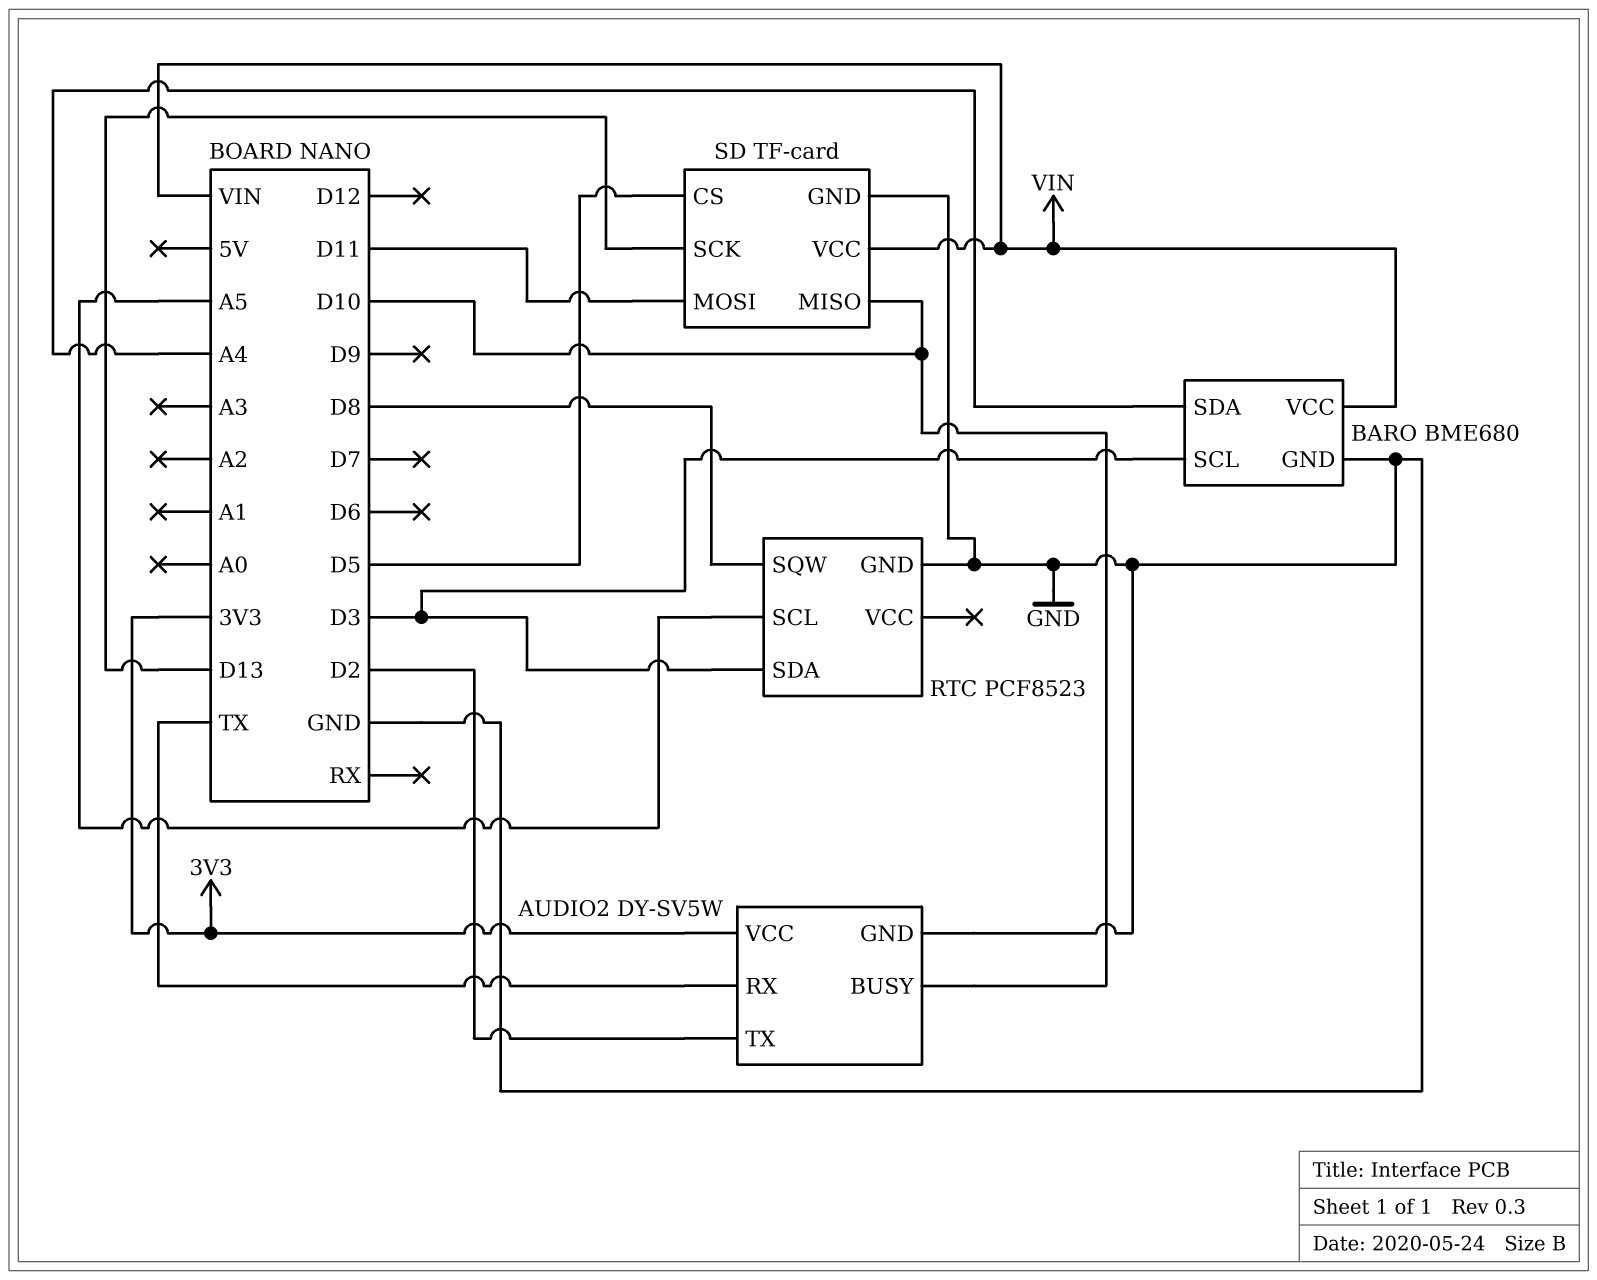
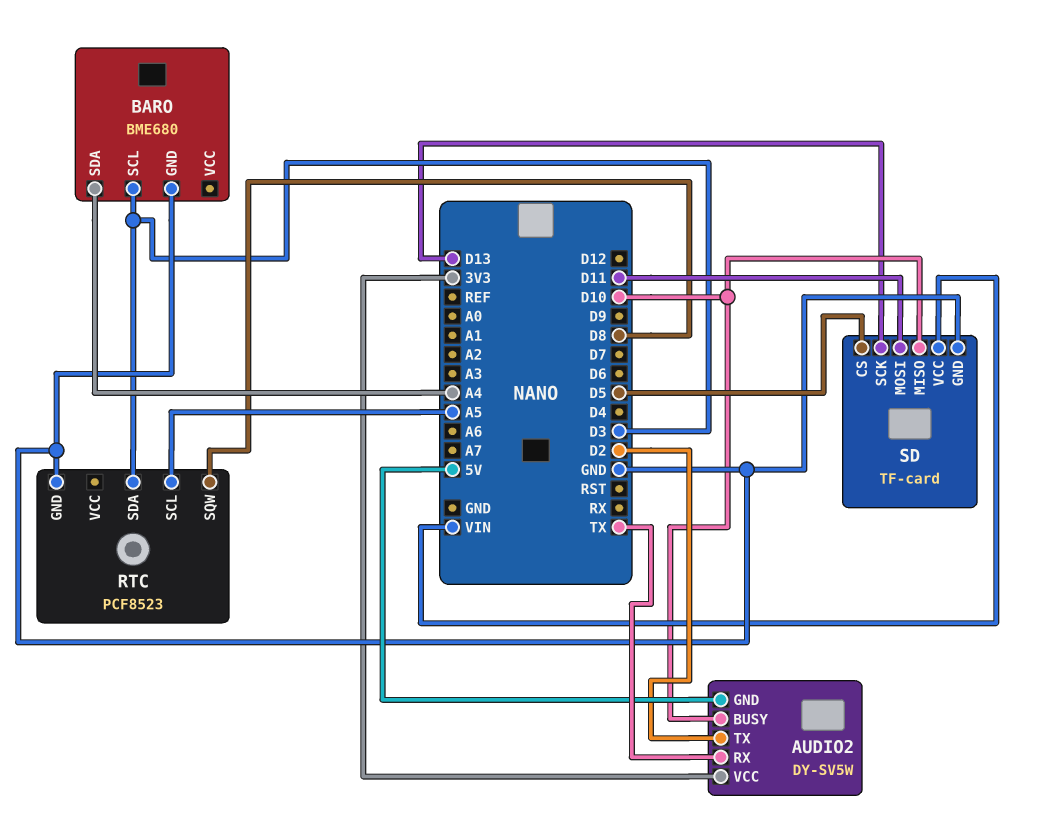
AUDIO2 pin GND: GND -> 5V
BARO pin VCC: VIN -> none

